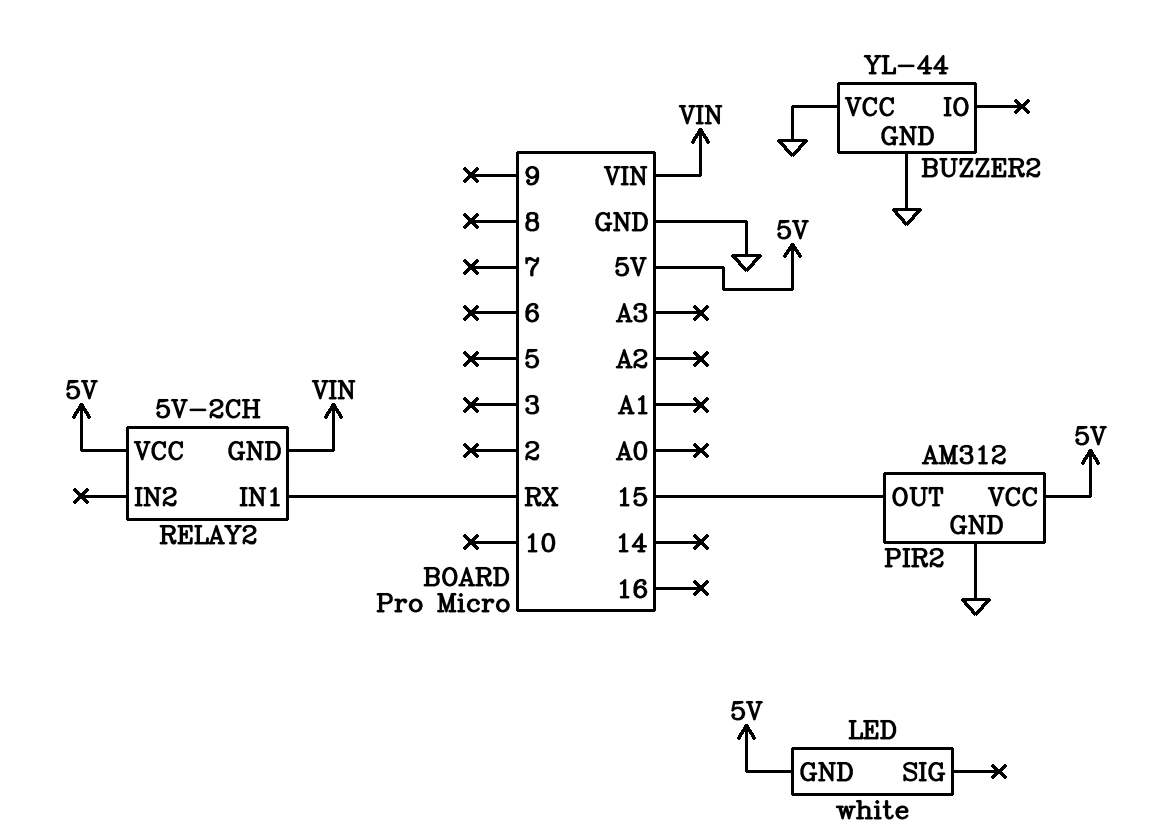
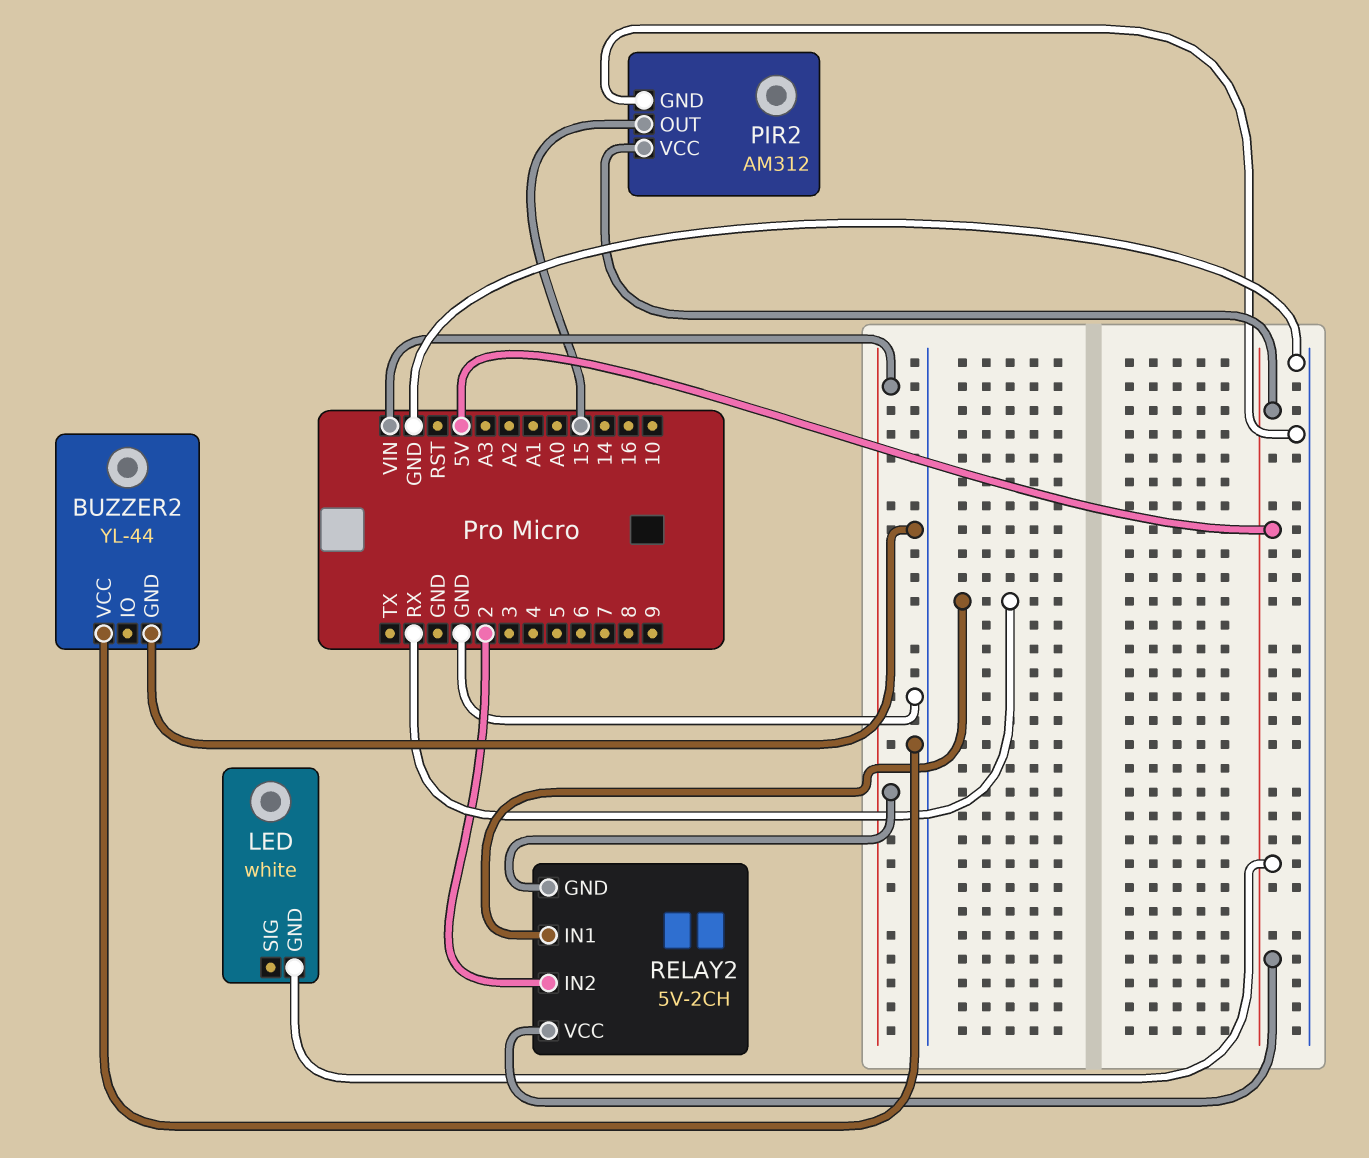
RELAY2 pin IN2: none -> 2

